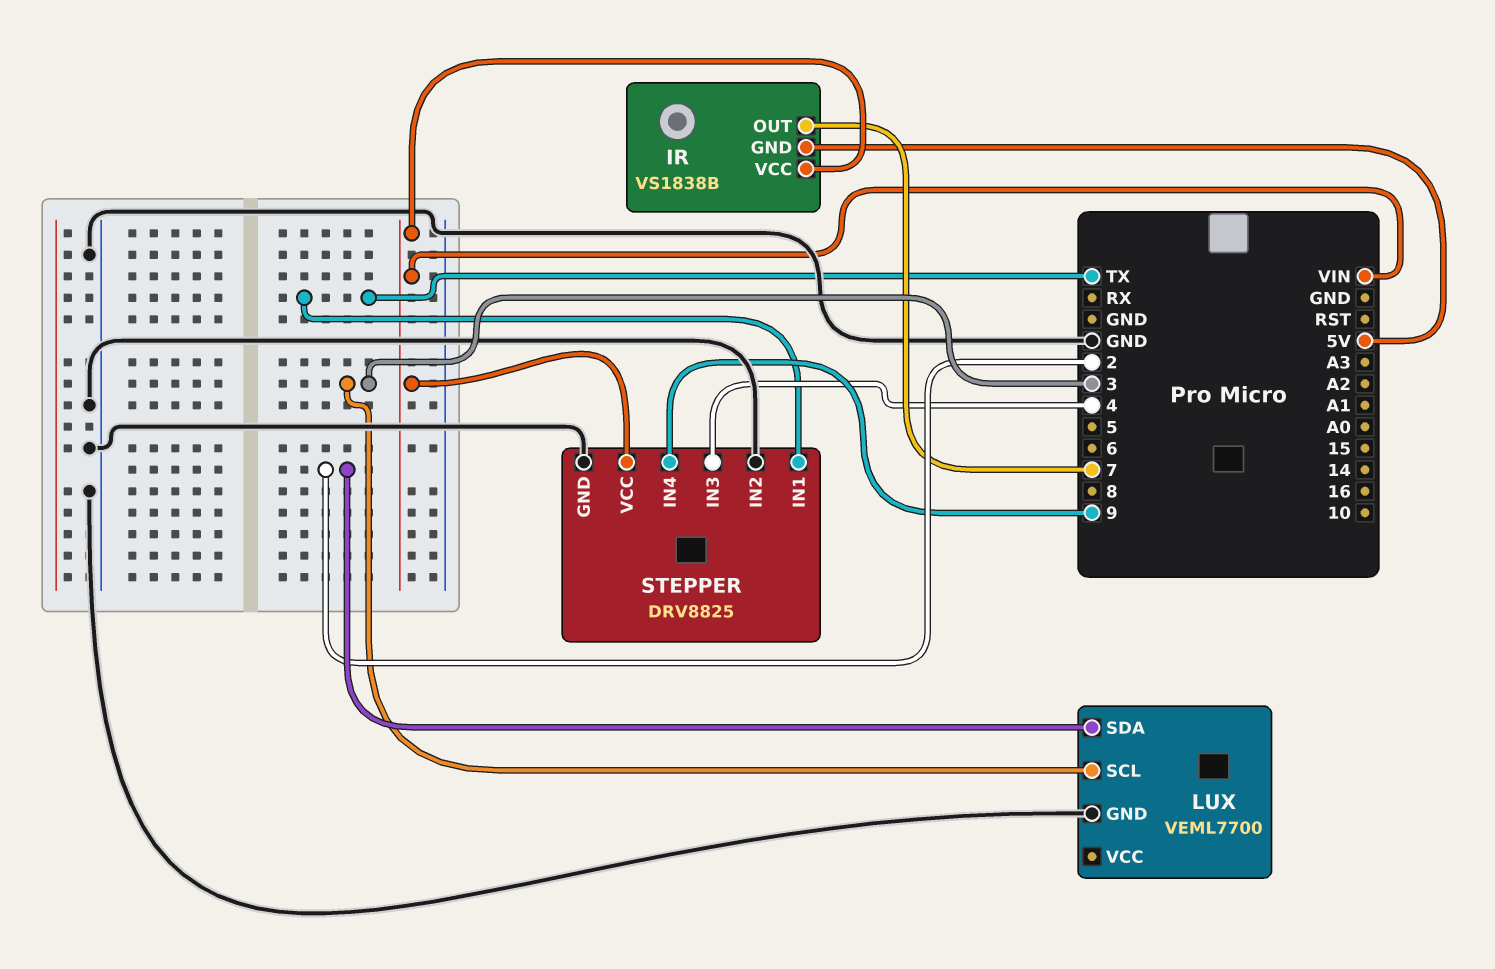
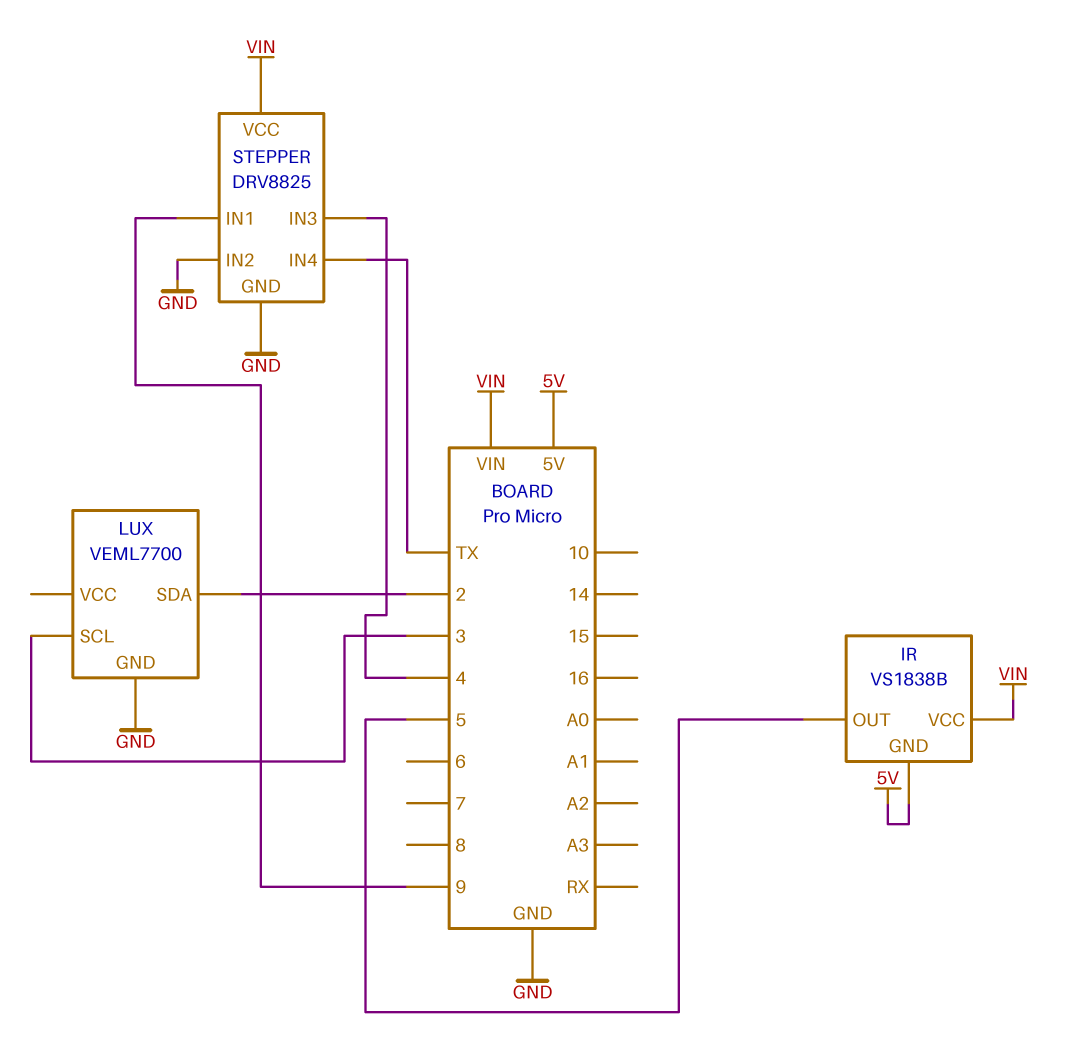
IR pin OUT: 7 -> 5
STEPPER pin IN1: TX -> 9
STEPPER pin IN4: 9 -> TX

